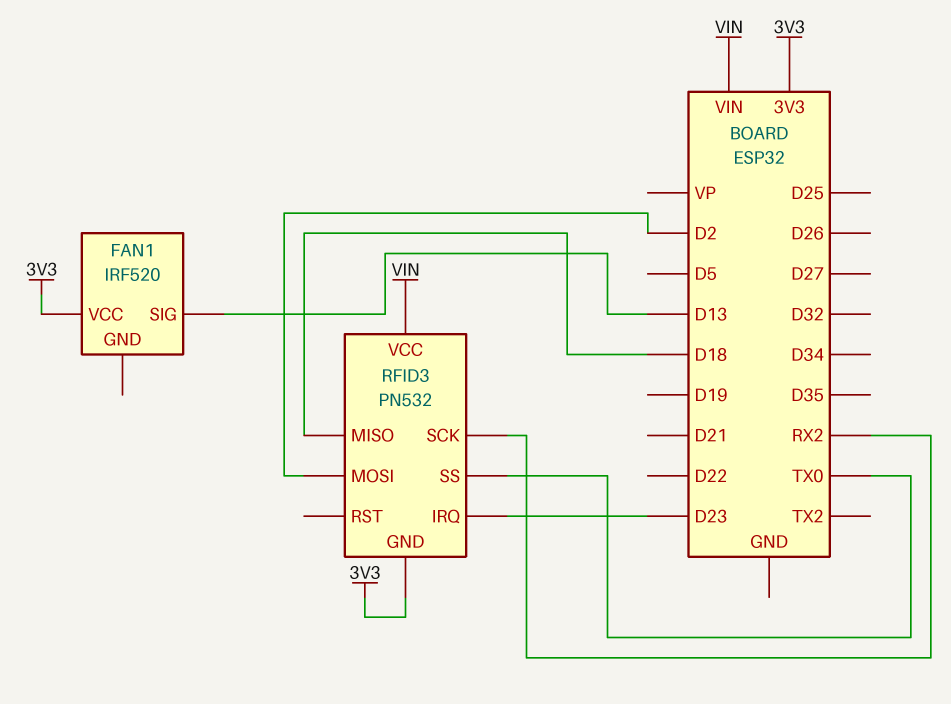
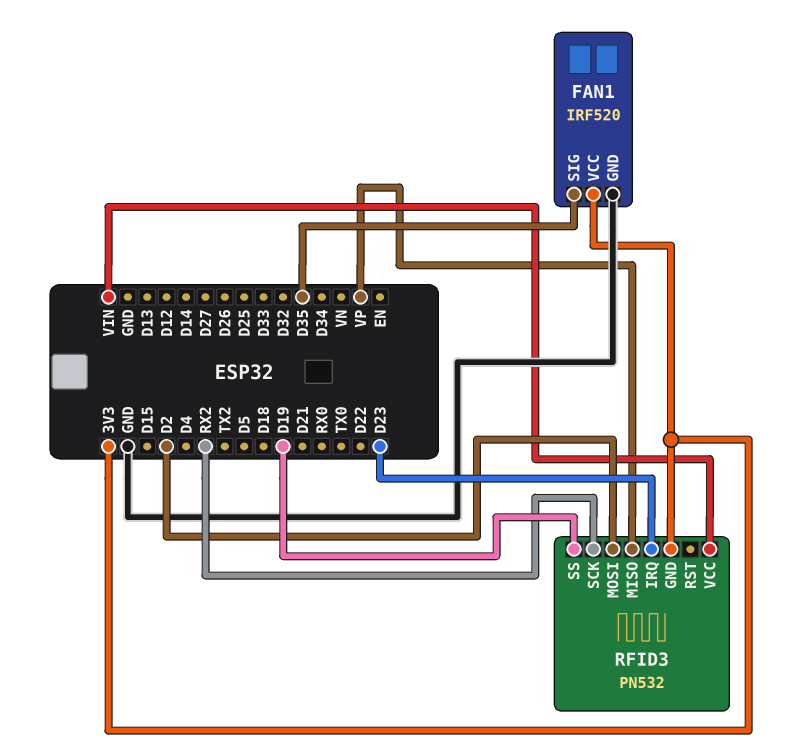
FAN1 pin GND: none -> GND
FAN1 pin SIG: D13 -> D35
RFID3 pin MISO: D18 -> VP
RFID3 pin SS: TX0 -> D19

